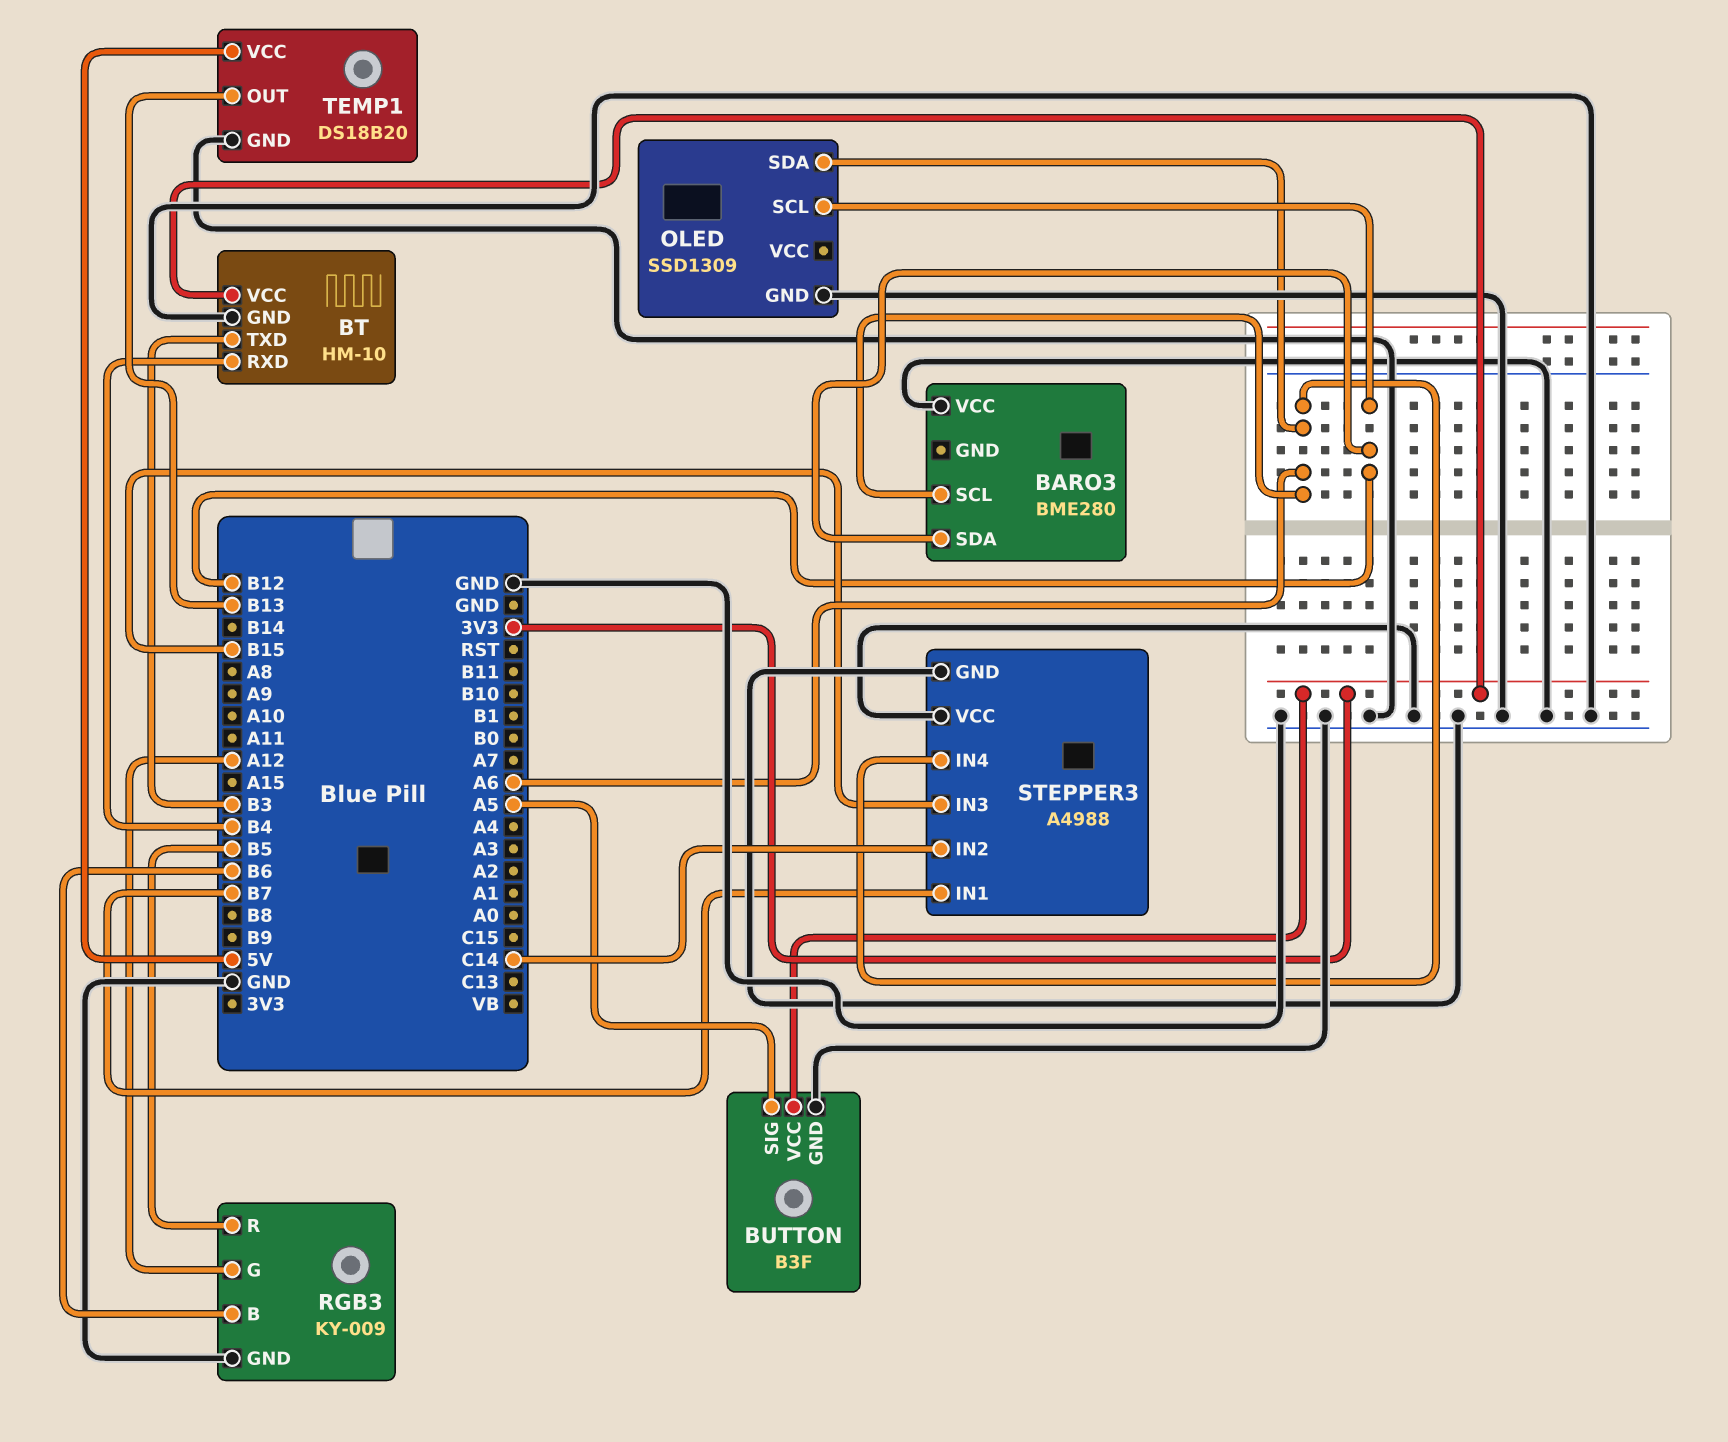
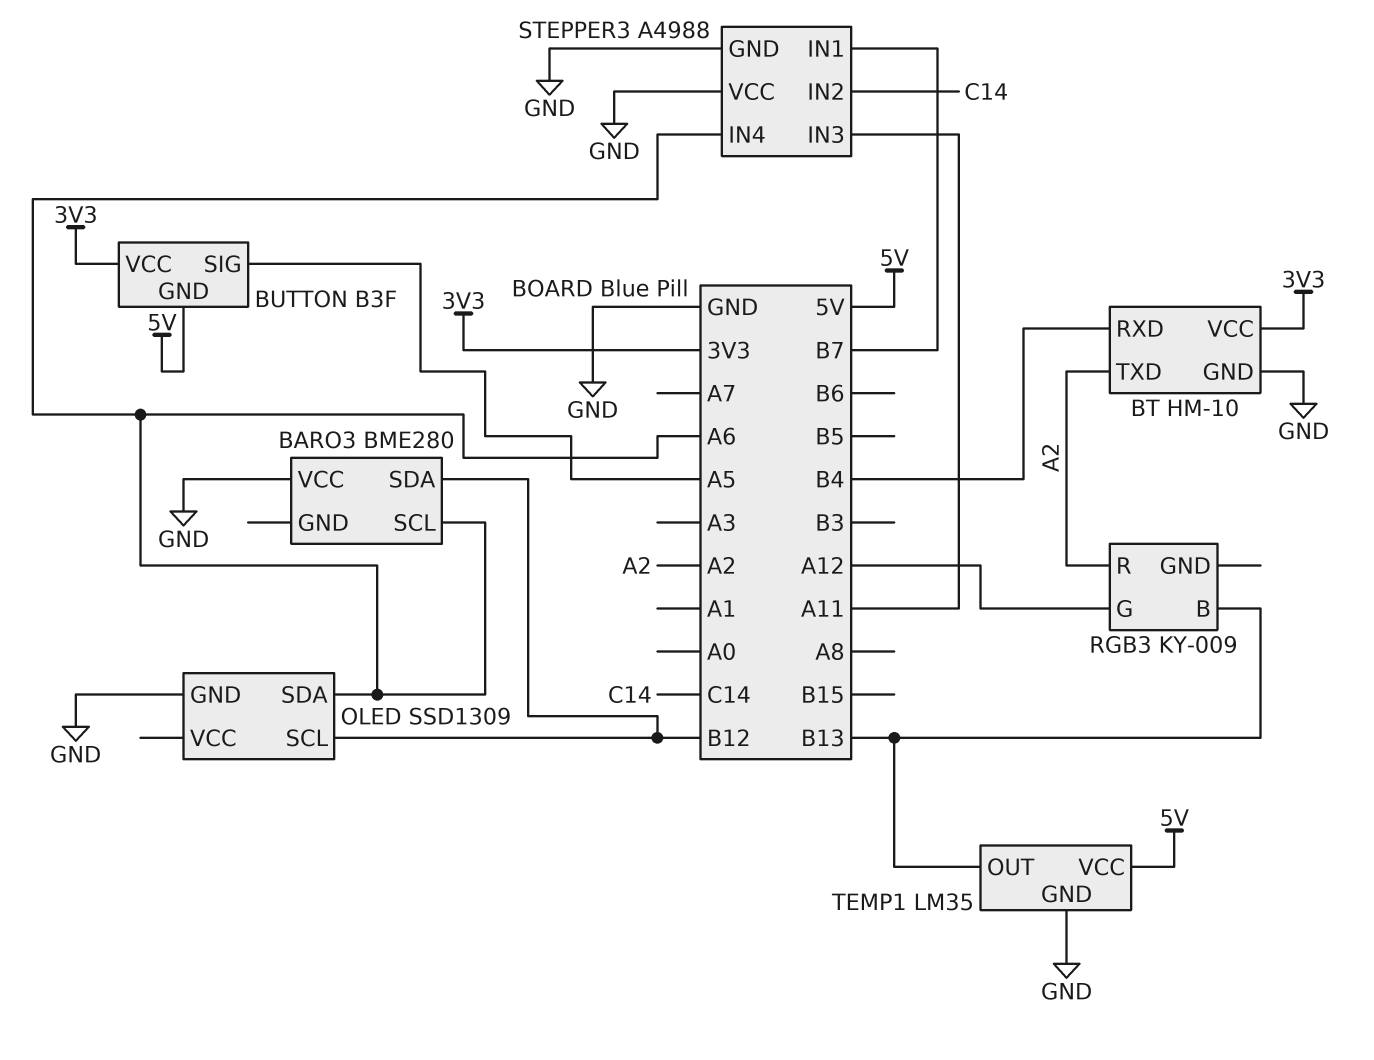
BT pin TXD: B3 -> A2
BUTTON pin GND: GND -> 5V
RGB3 pin B: B6 -> B13
RGB3 pin GND: GND -> none
RGB3 pin R: B5 -> A2
STEPPER3 pin IN3: B15 -> A11
TEMP1: DS18B20 -> LM35

